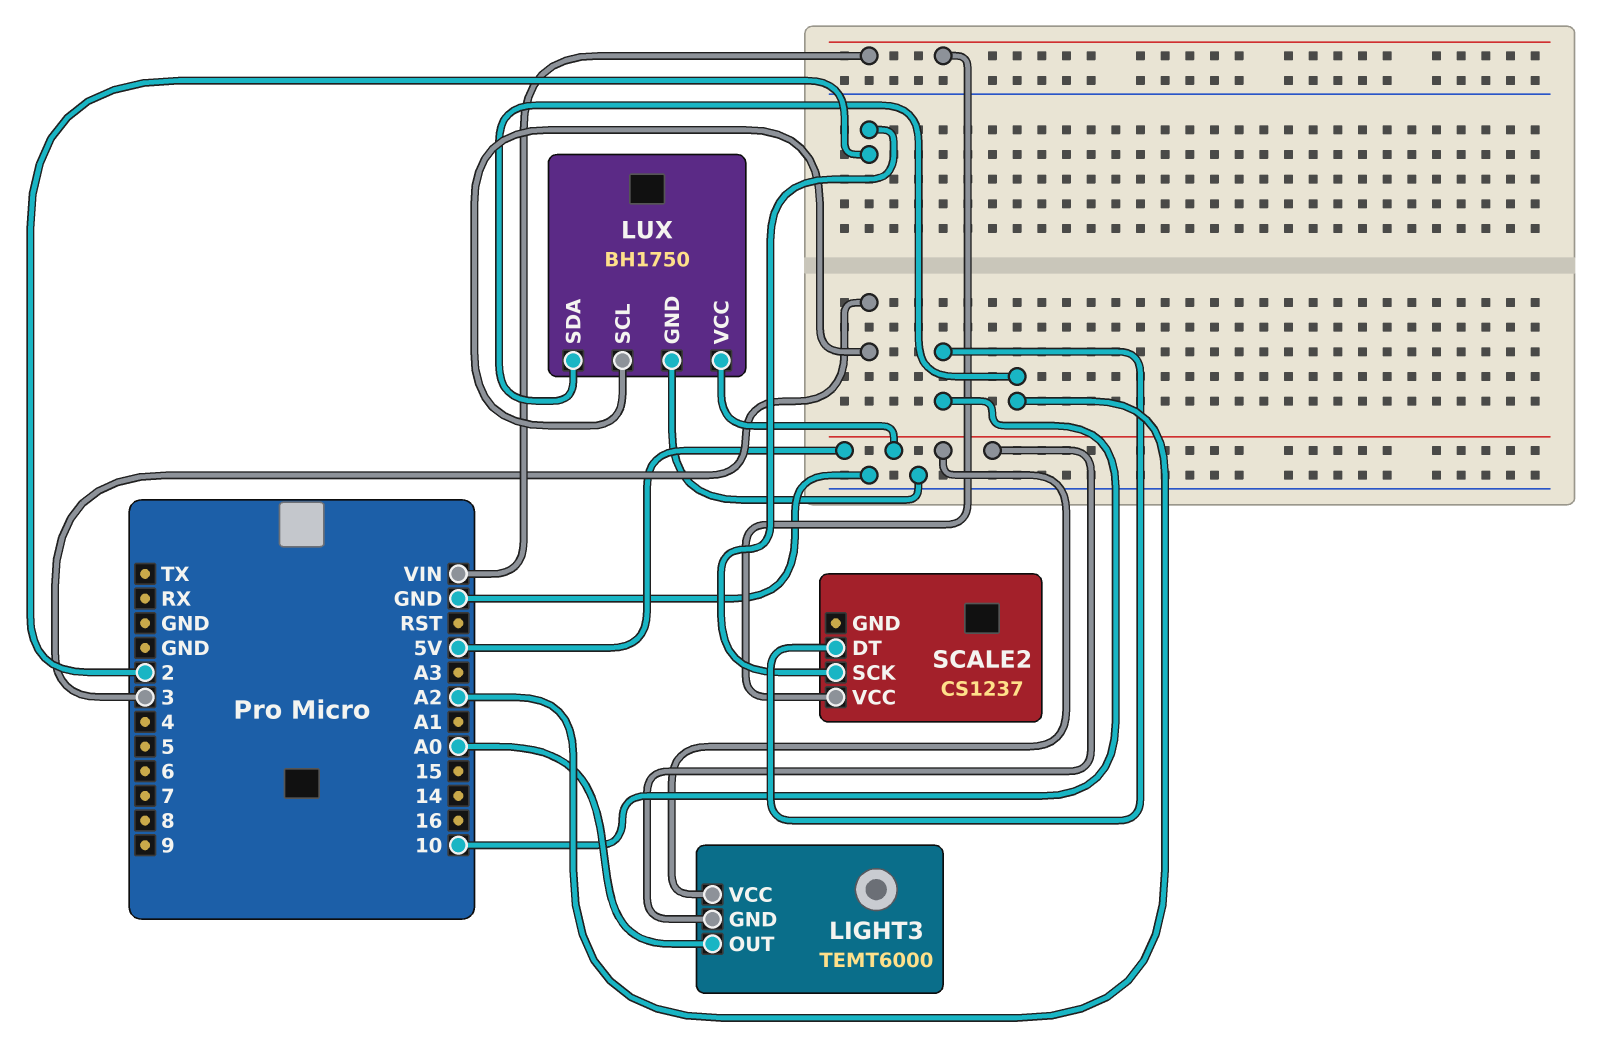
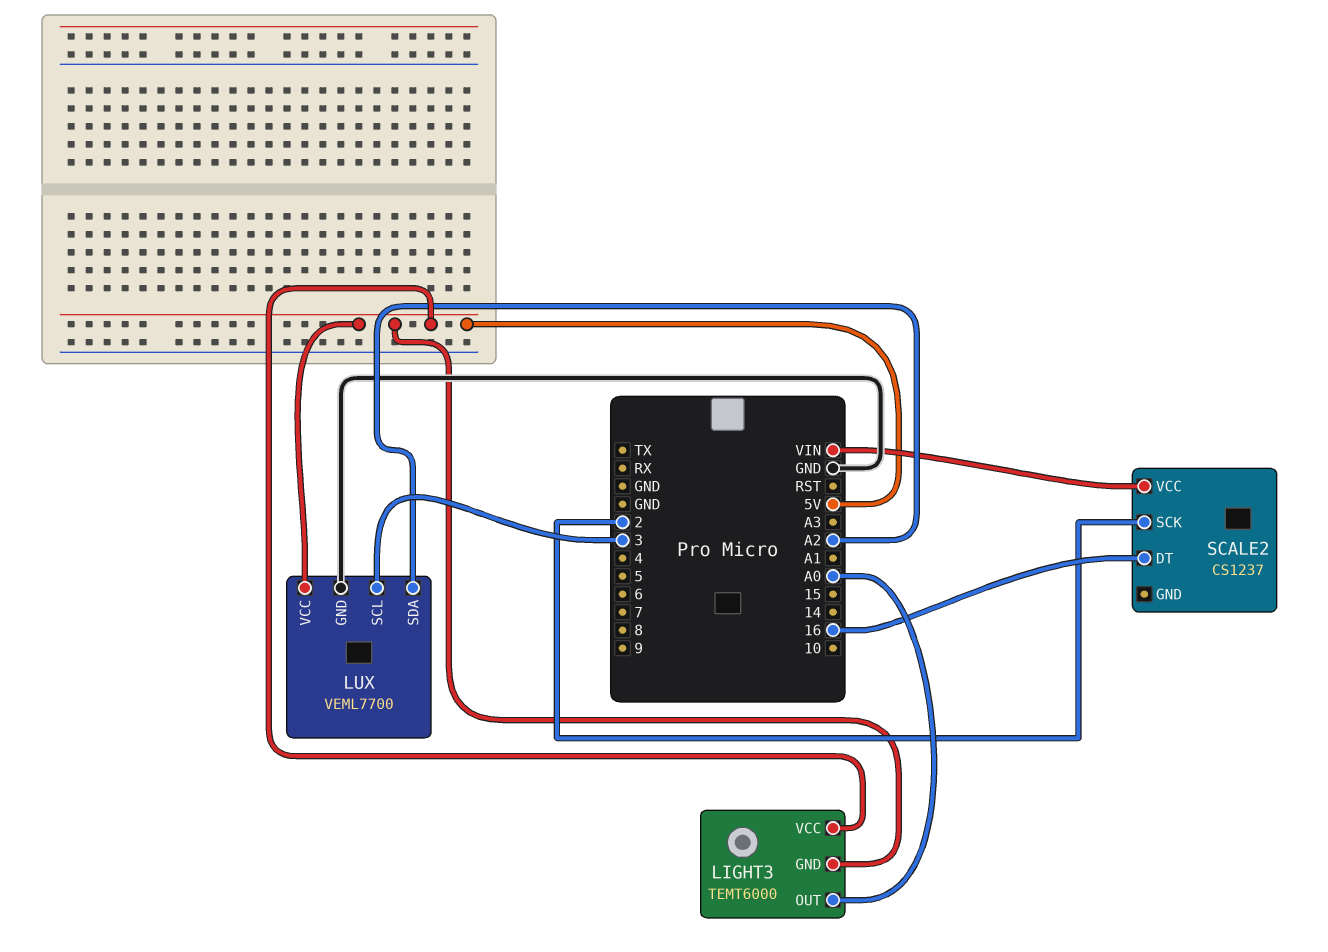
LUX: BH1750 -> VEML7700
SCALE2 pin DT: 10 -> 16

